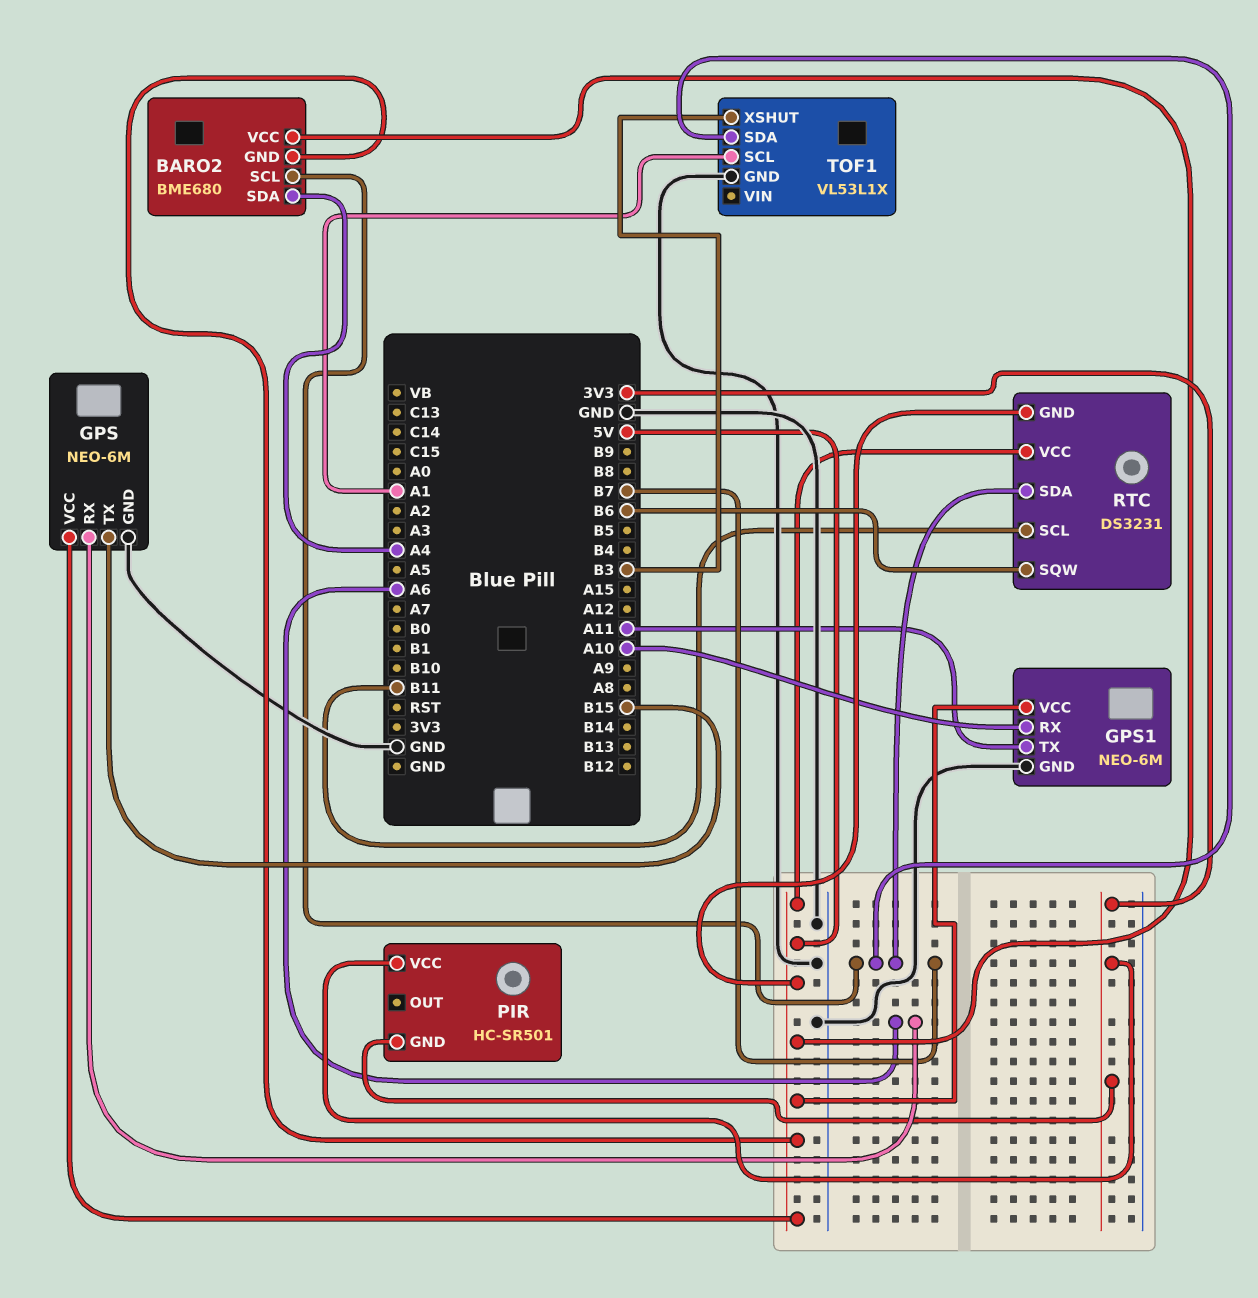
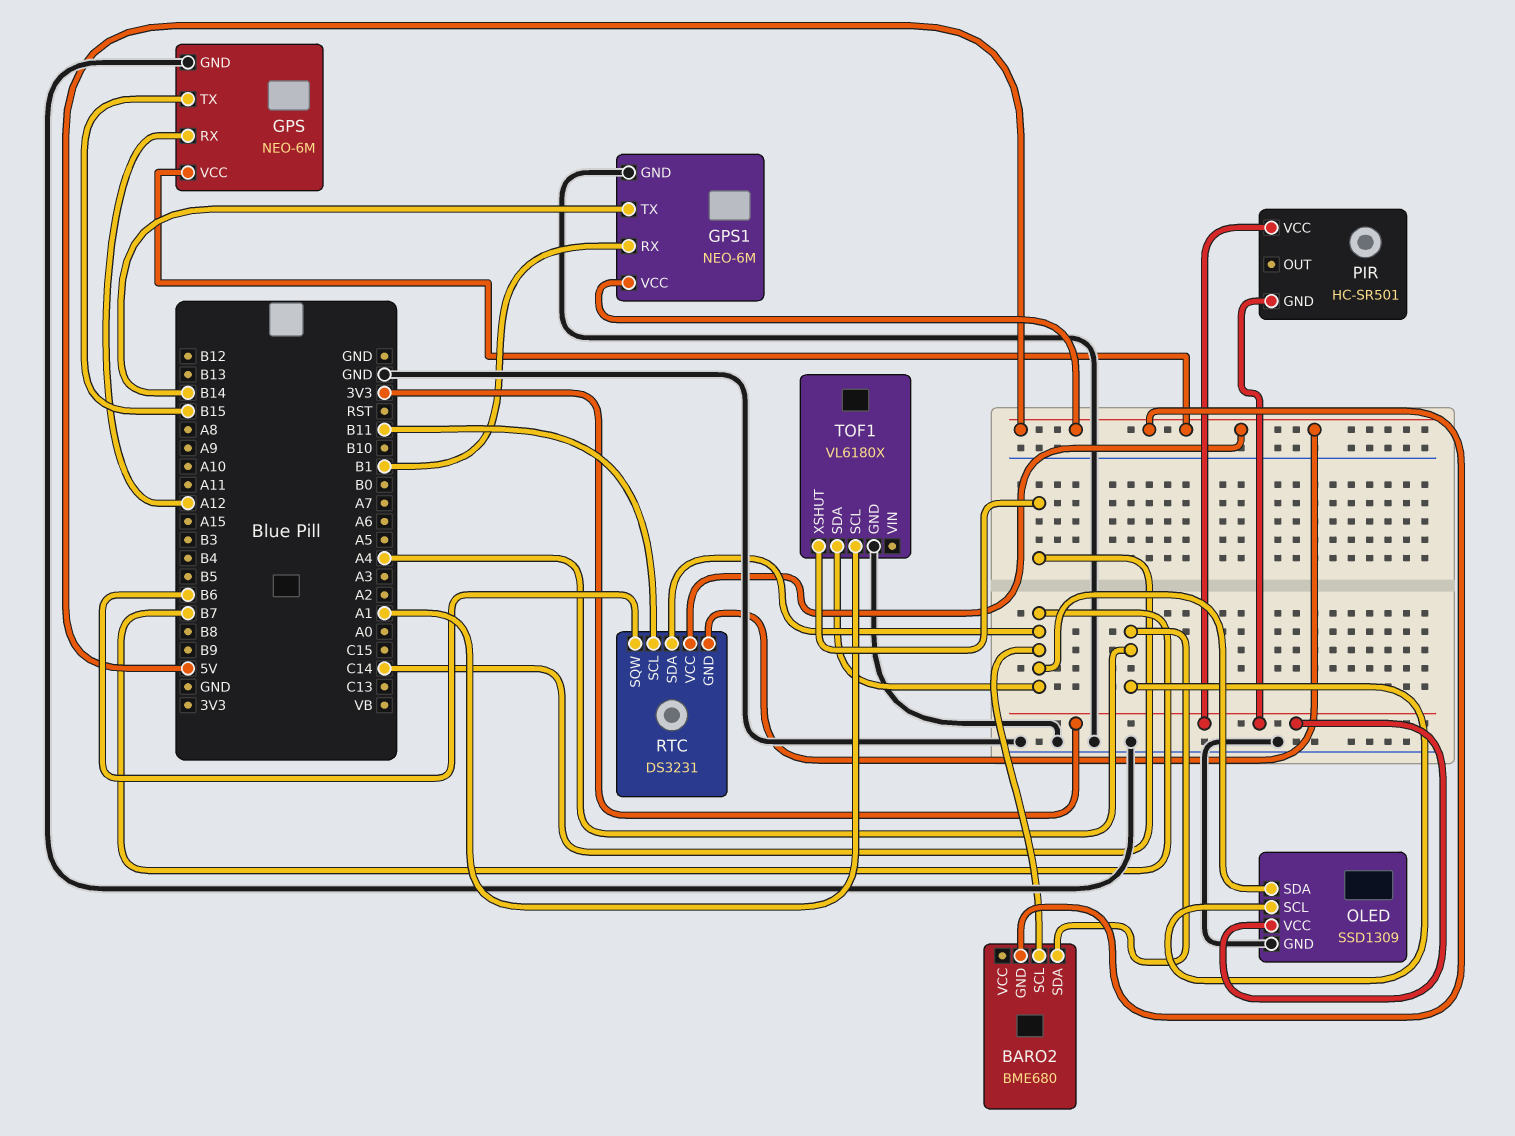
BARO2 pin VCC: 5V -> none
GPS pin RX: A6 -> A12
GPS1 pin RX: A10 -> B1
GPS1 pin TX: A11 -> B14
OLED: none -> SSD1309
OLED pin GND: none -> GND
OLED pin SCL: none -> A4
OLED pin SDA: none -> B7
OLED pin VCC: none -> 3V3
TOF1: VL53L1X -> VL6180X
TOF1 pin XSHUT: B3 -> C14

